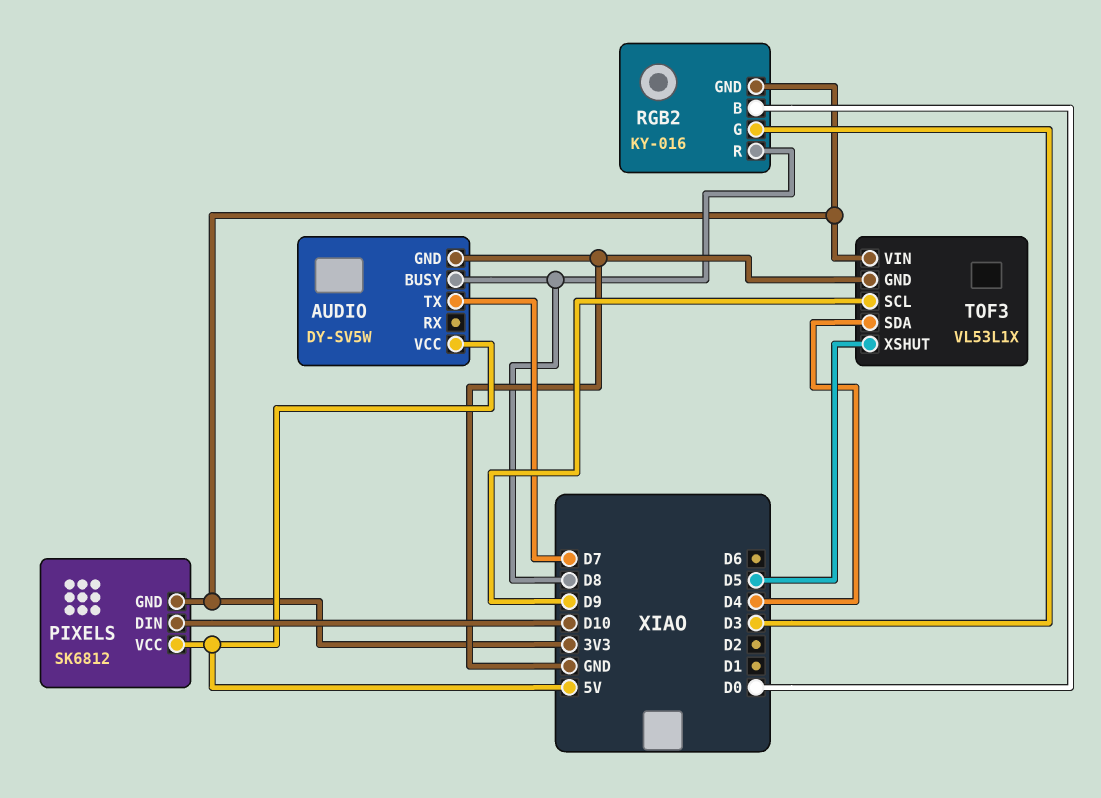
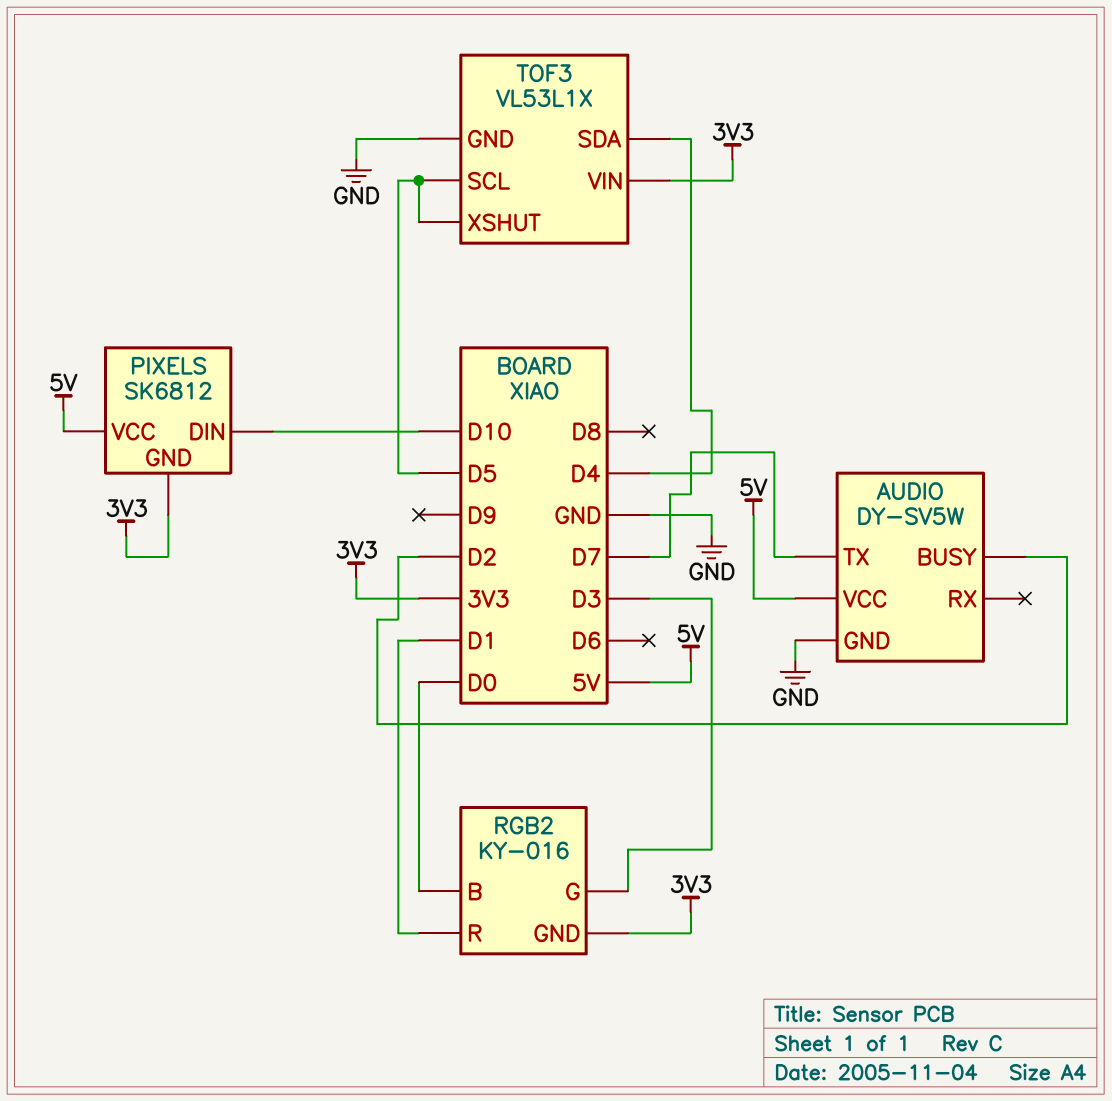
AUDIO pin BUSY: D8 -> D2
RGB2 pin R: D8 -> D1
TOF3 pin SCL: D9 -> D5

